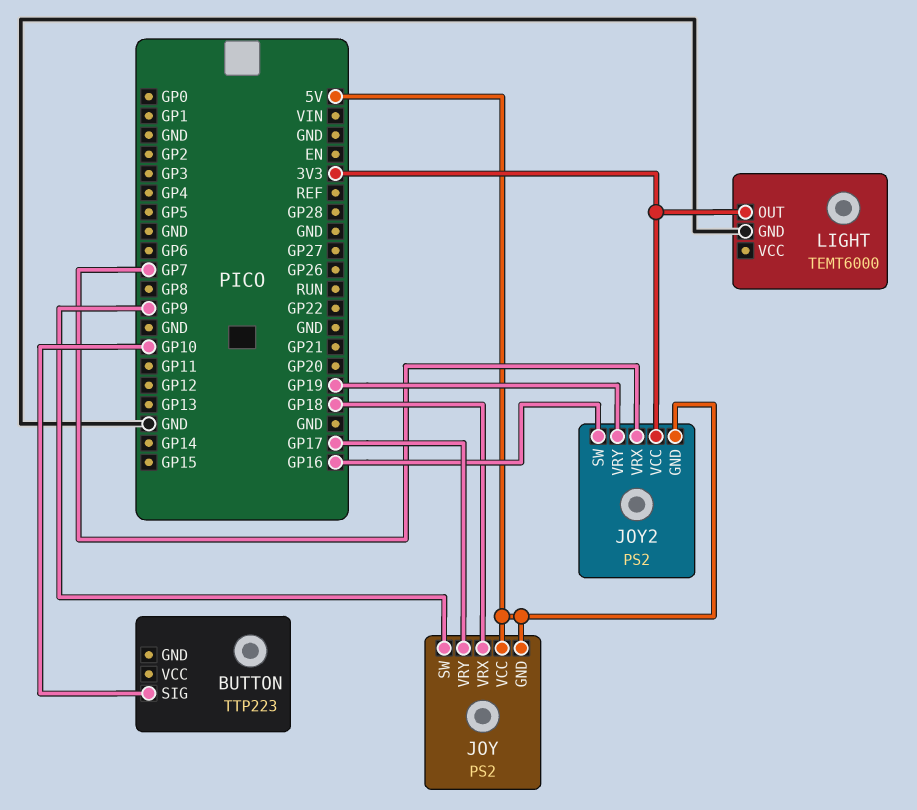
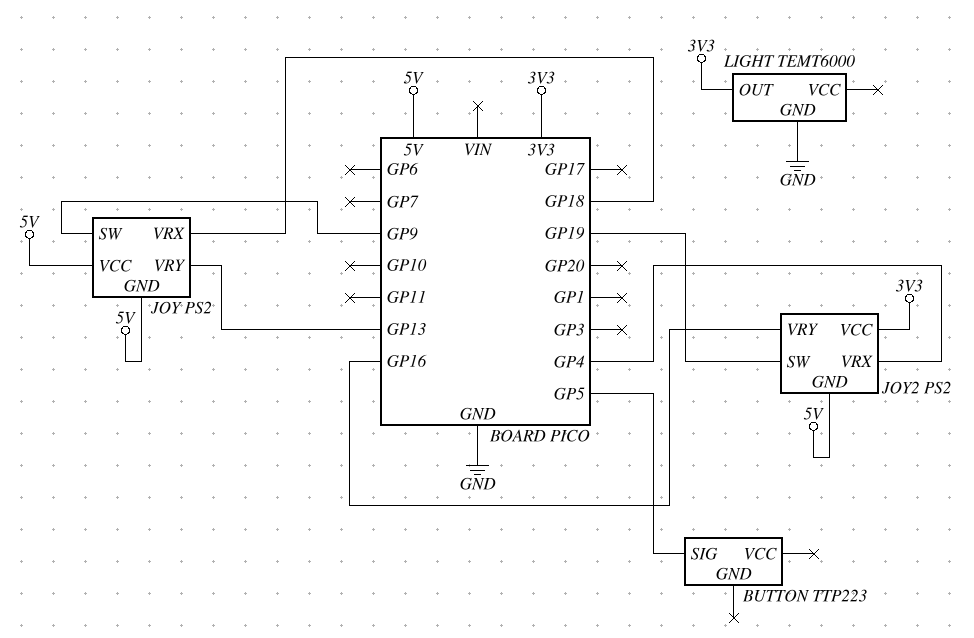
BUTTON pin SIG: GP10 -> GP5
JOY pin VRY: GP17 -> GP13
JOY2 pin SW: GP16 -> GP19
JOY2 pin VRX: GP7 -> GP4
JOY2 pin VRY: GP19 -> GP16

